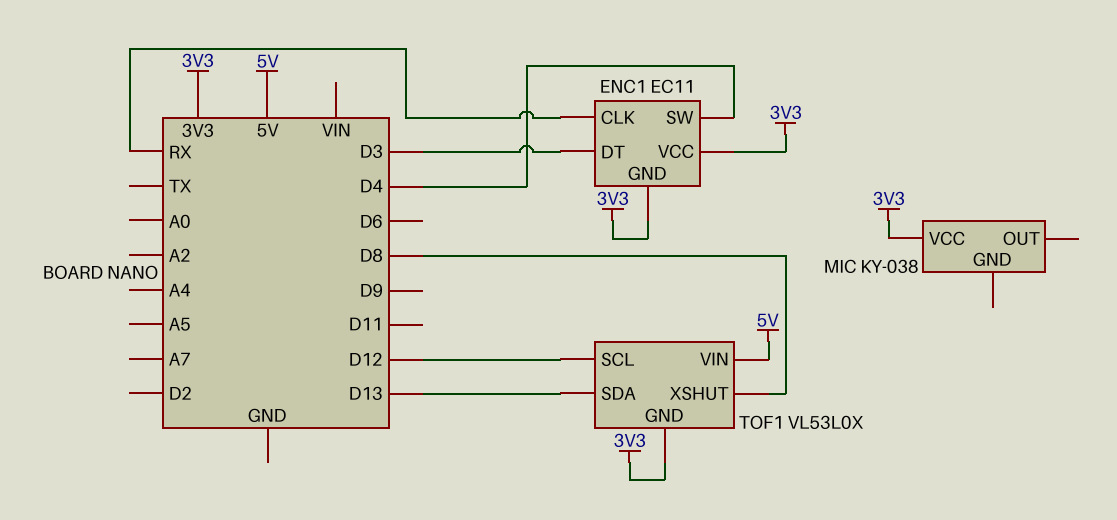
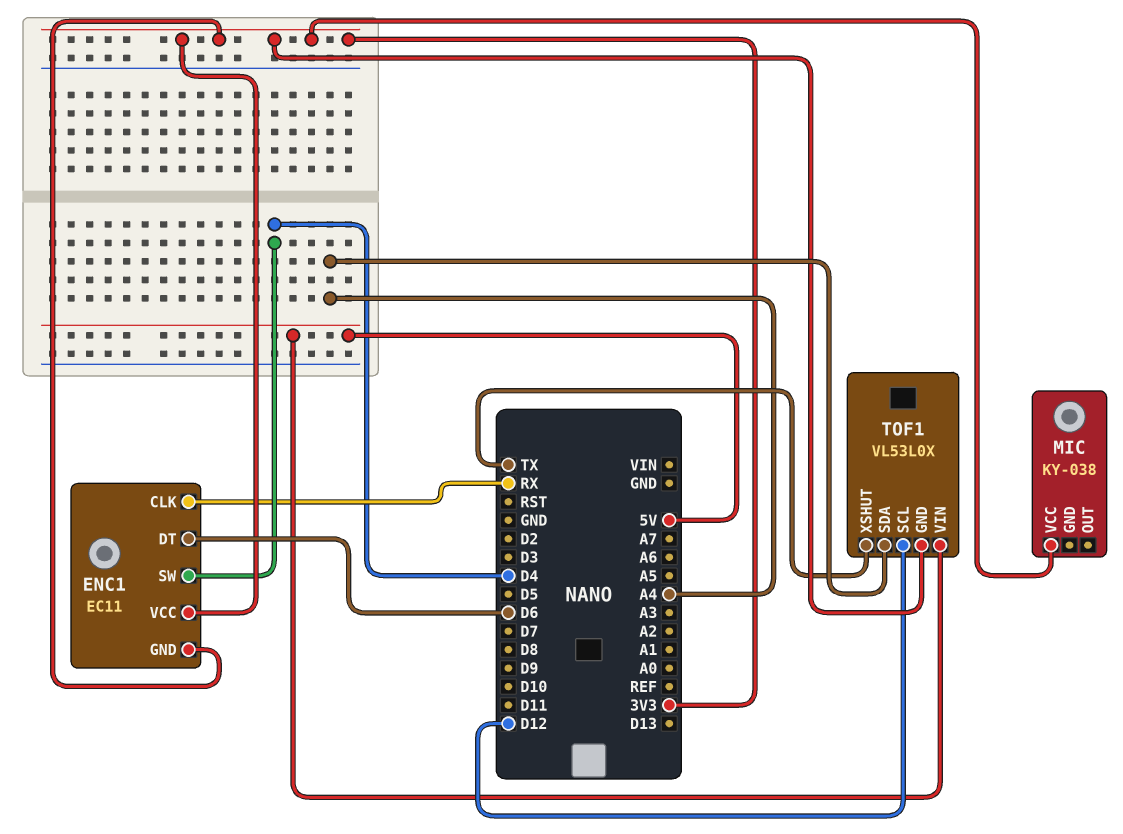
ENC1 pin DT: D3 -> D6
TOF1 pin SDA: D13 -> A4
TOF1 pin XSHUT: D8 -> TX

